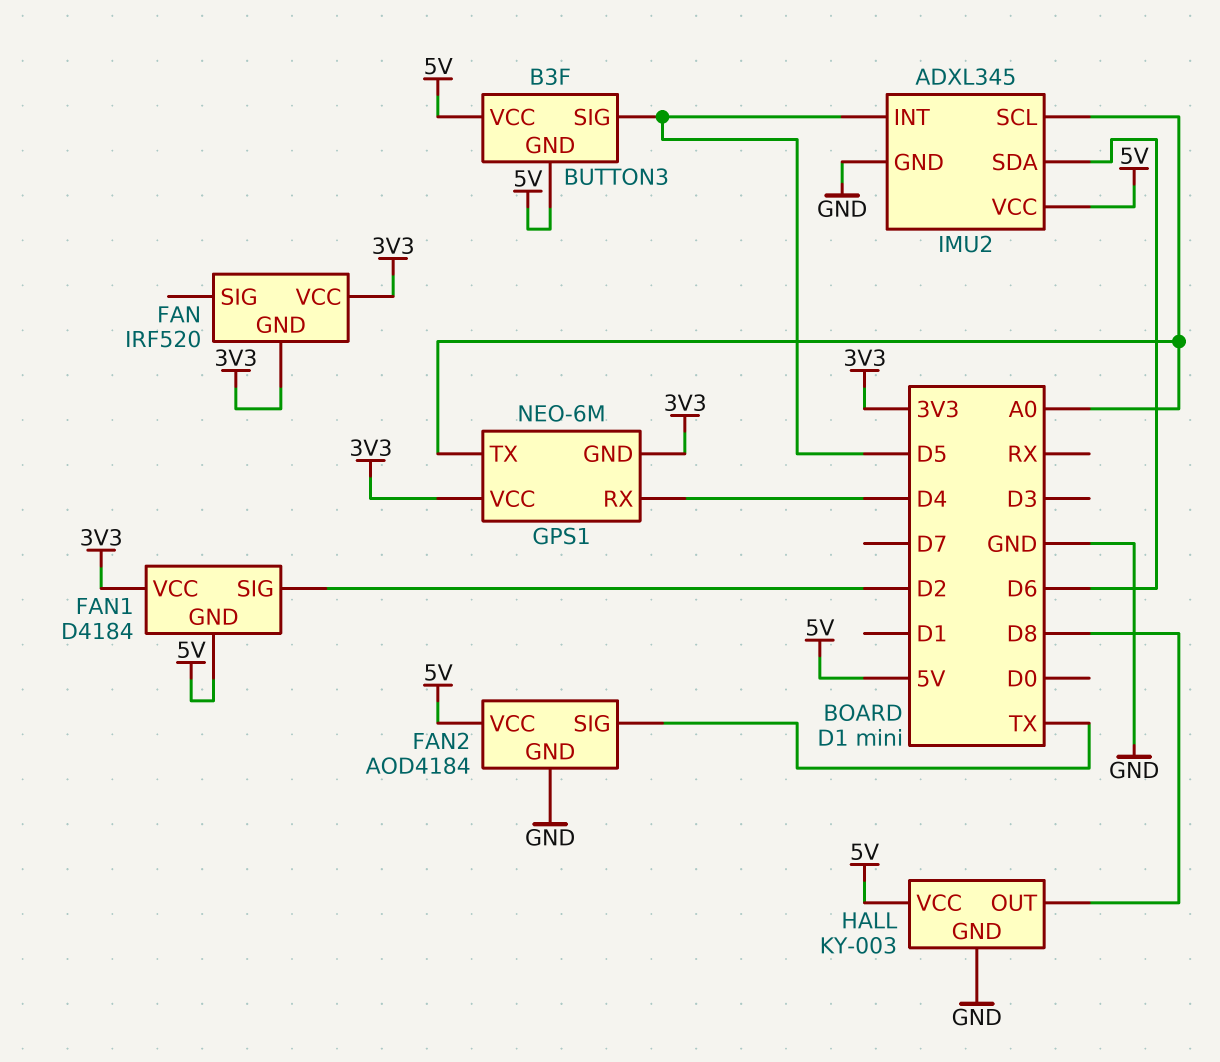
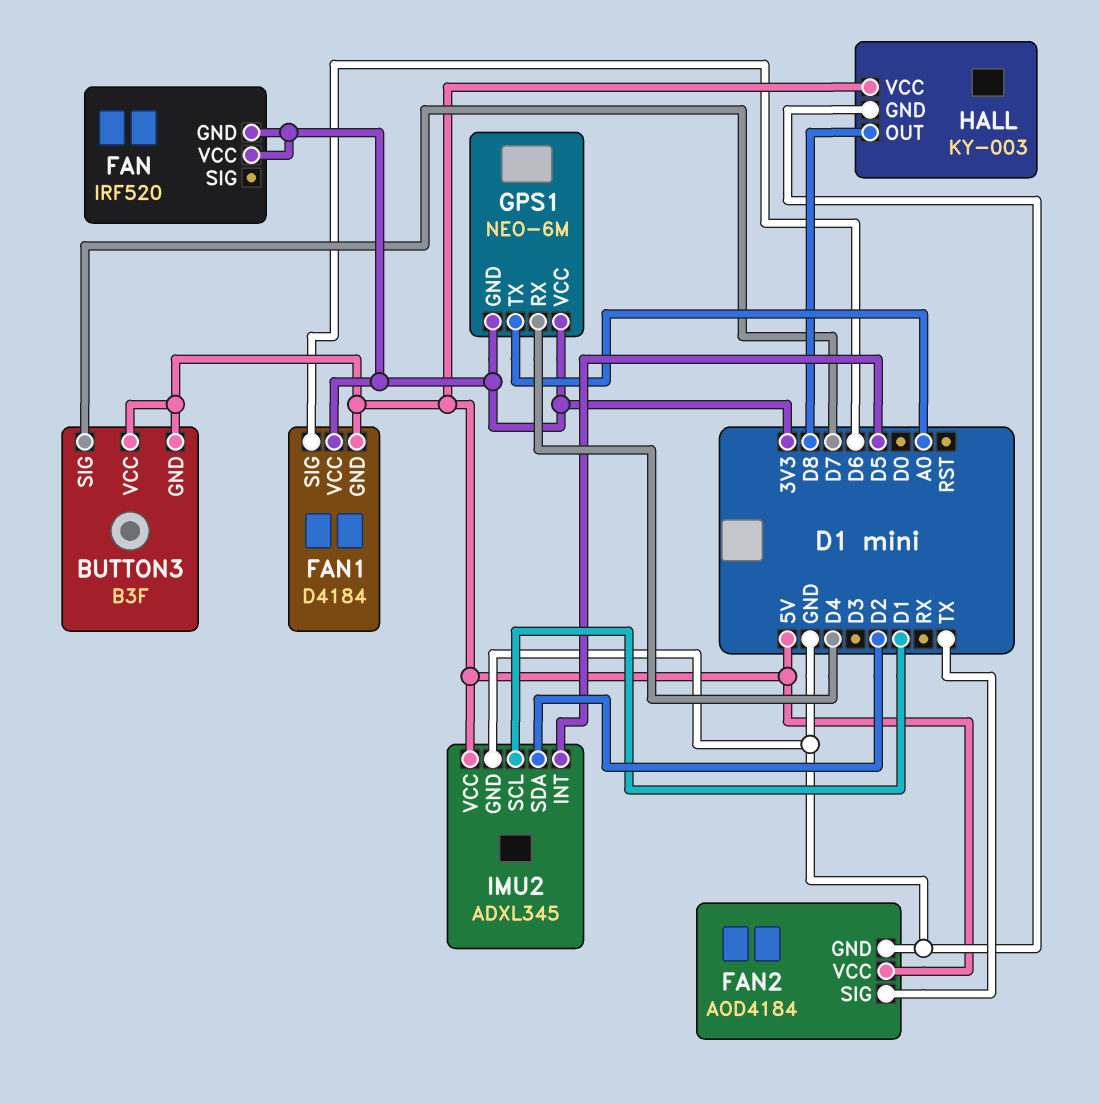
BUTTON3 pin SIG: D5 -> D7
FAN1 pin SIG: D2 -> D6
IMU2 pin SCL: A0 -> D1
IMU2 pin SDA: D6 -> D2

